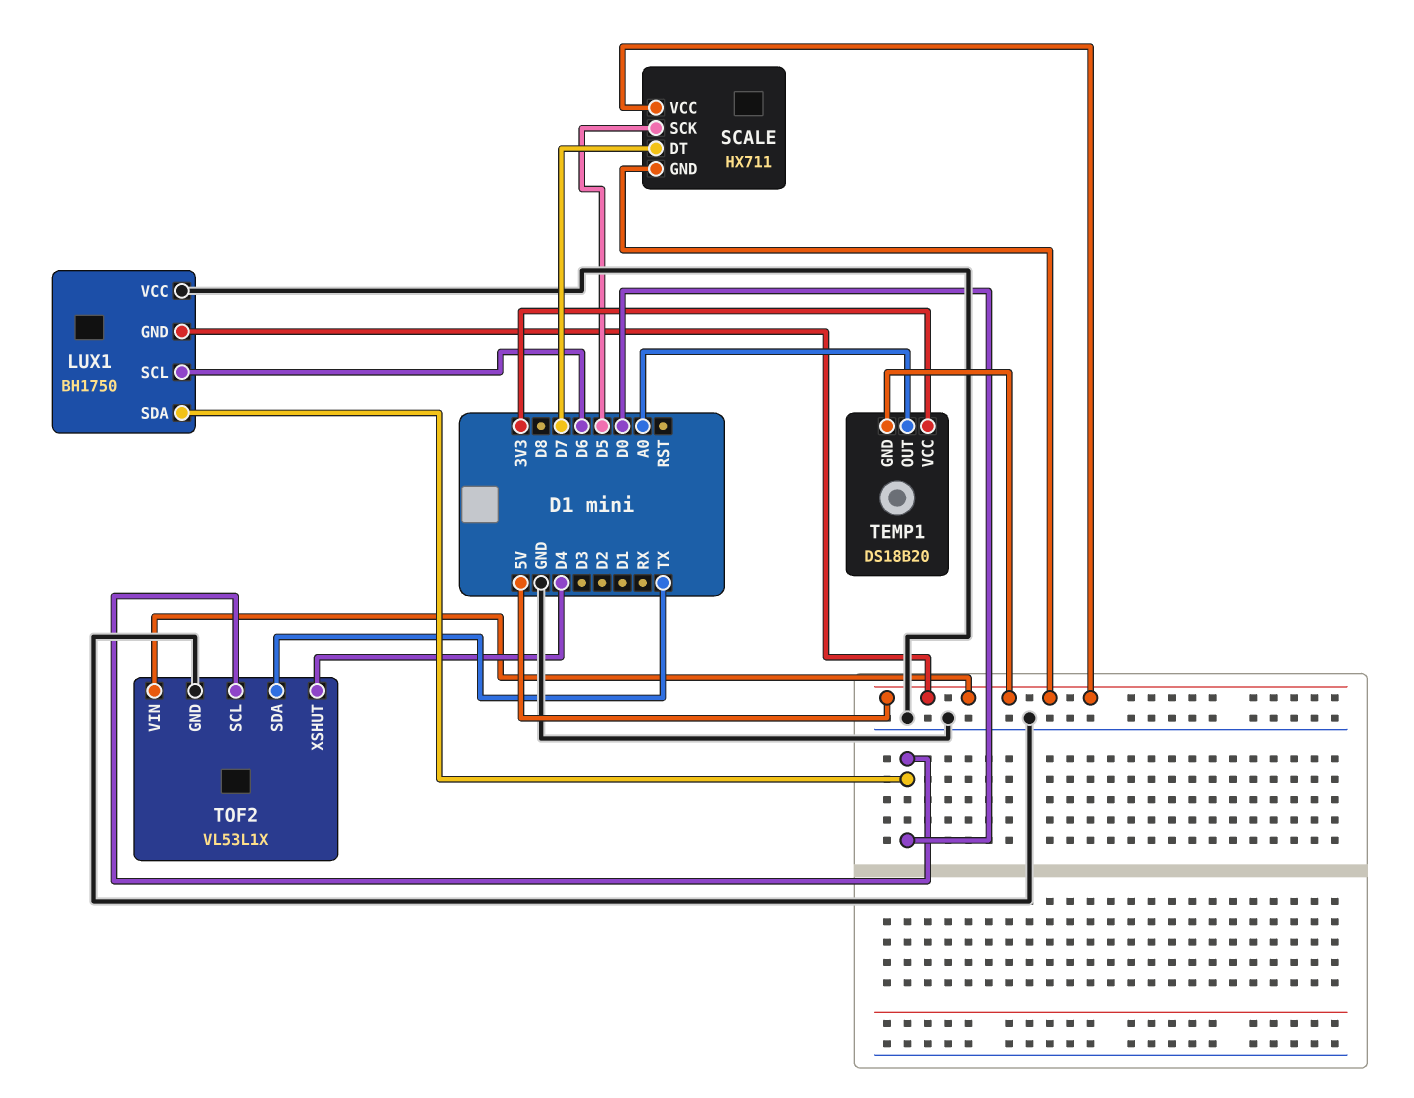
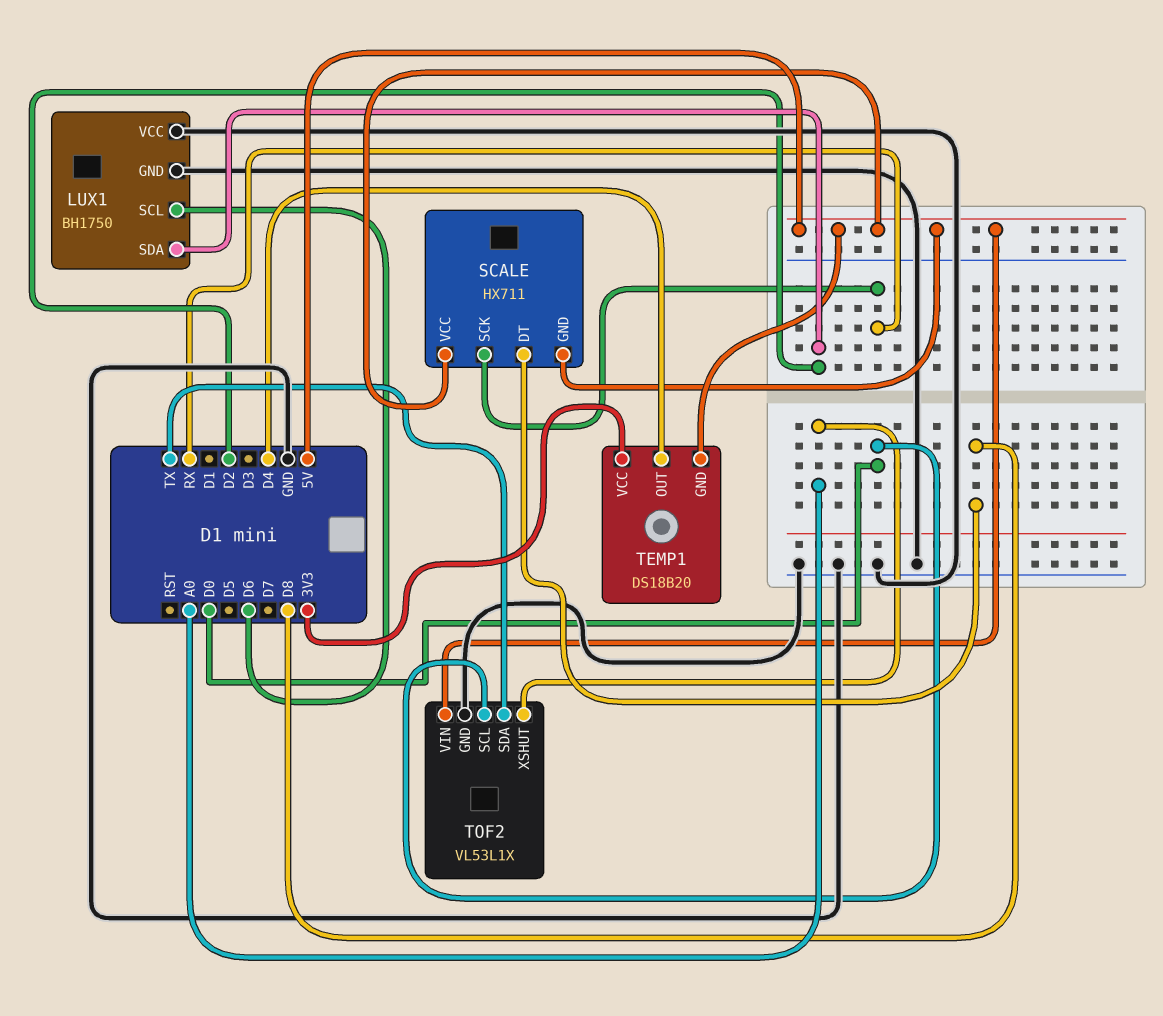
LUX1 pin GND: 5V -> GND
LUX1 pin SDA: D0 -> D2
SCALE pin DT: D7 -> D8
SCALE pin SCK: D5 -> RX
TEMP1 pin OUT: A0 -> D4
TOF2 pin XSHUT: D4 -> A0

